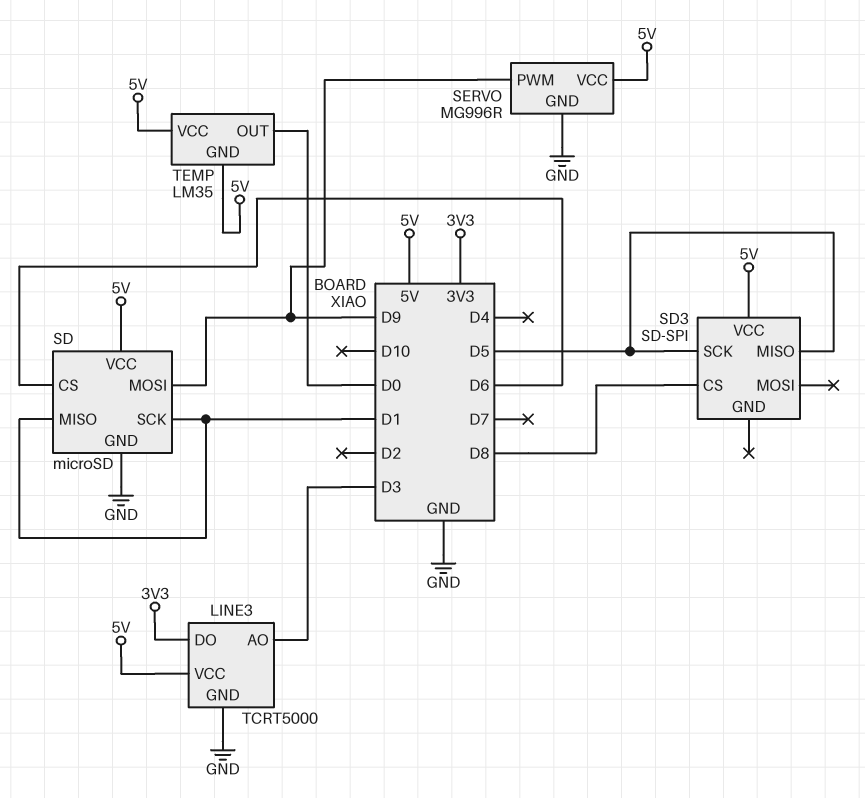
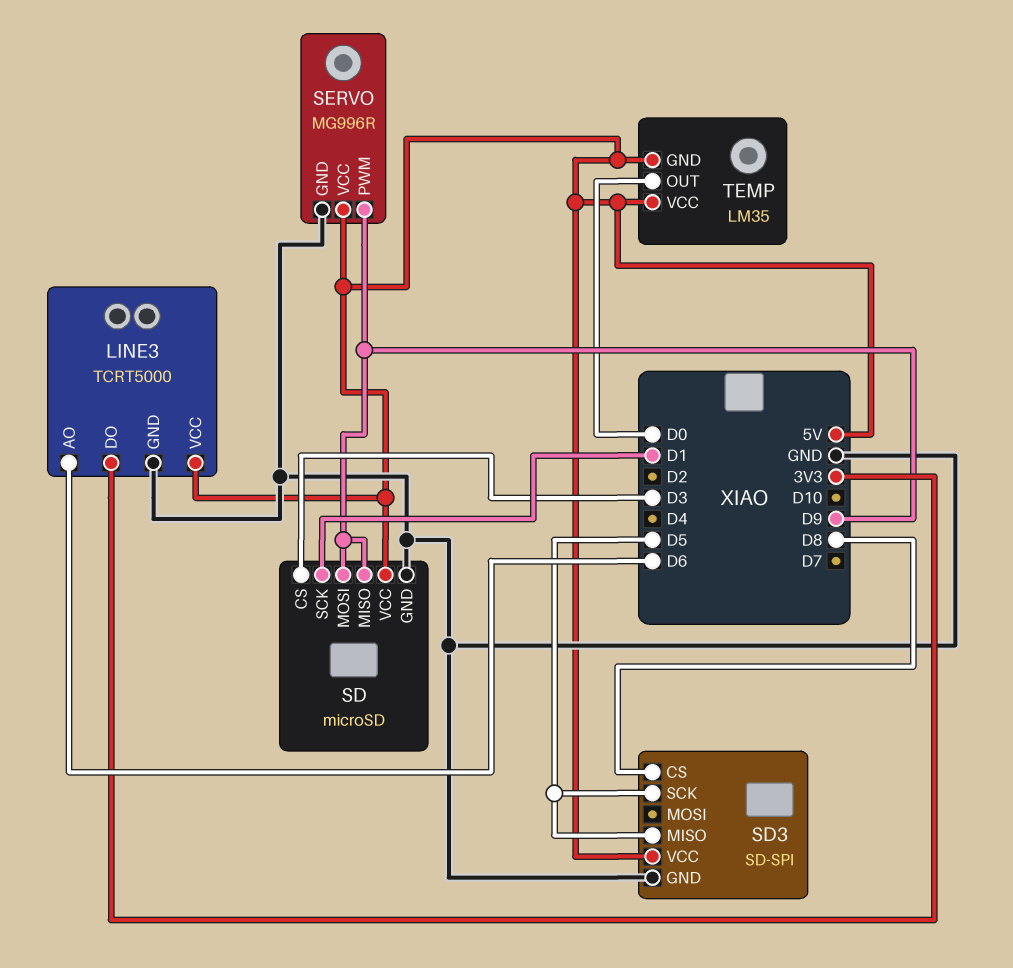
LINE3 pin AO: D3 -> D6
SD pin CS: D6 -> D3
SD pin MISO: D1 -> D9
SD3 pin GND: none -> GND

